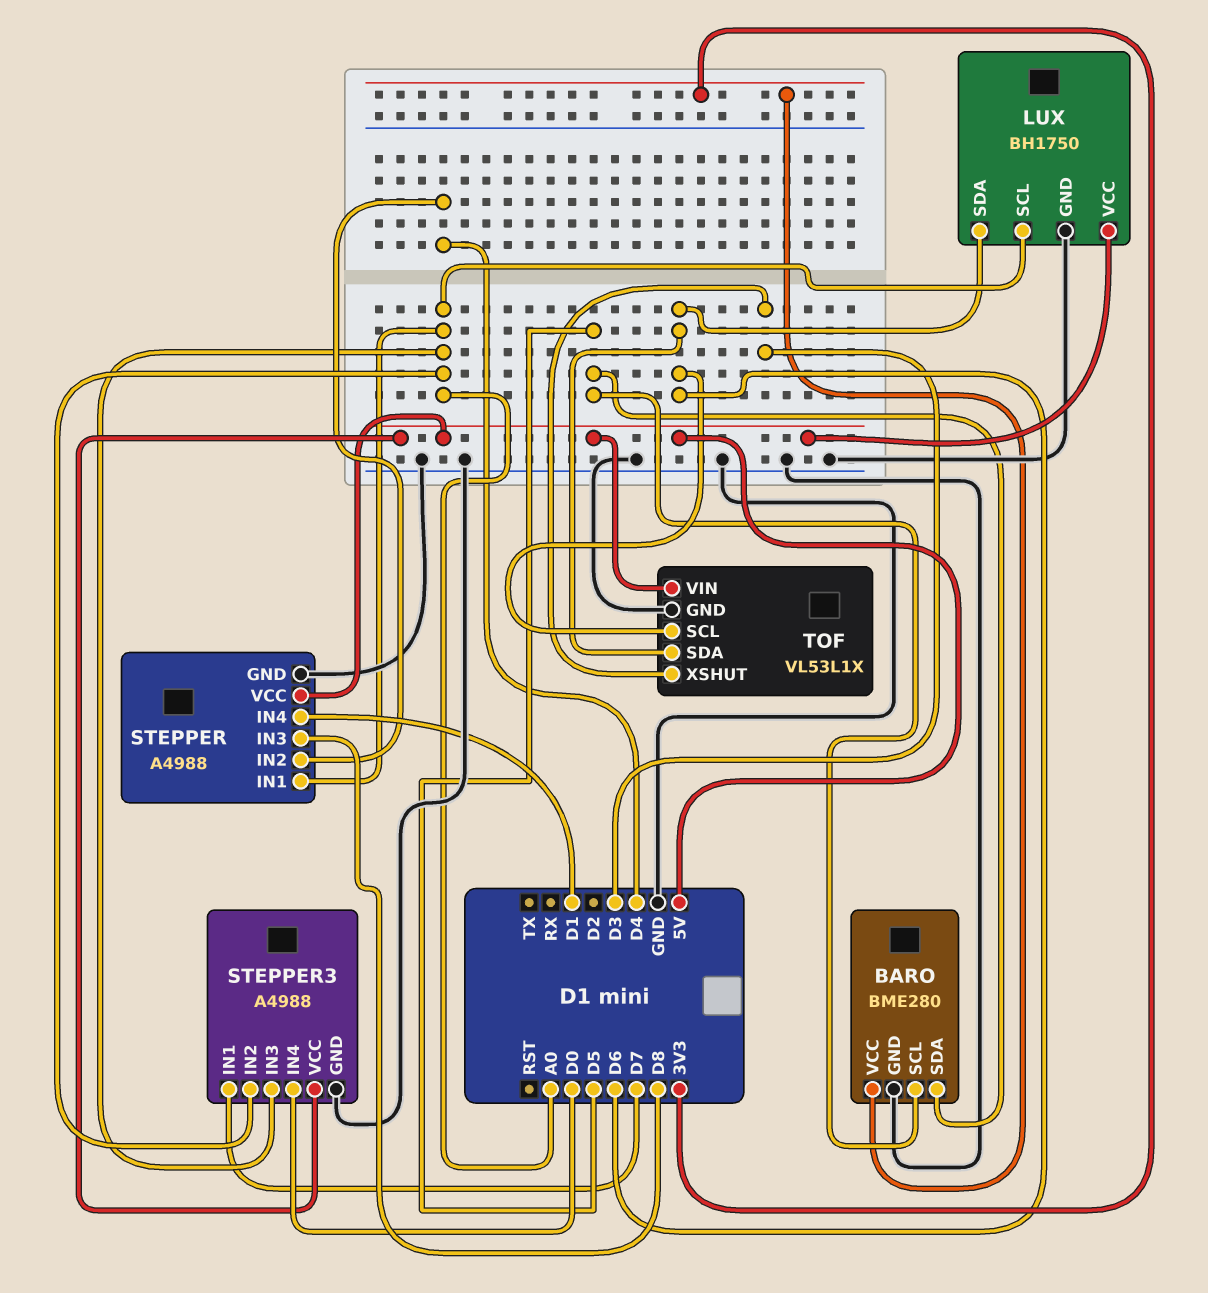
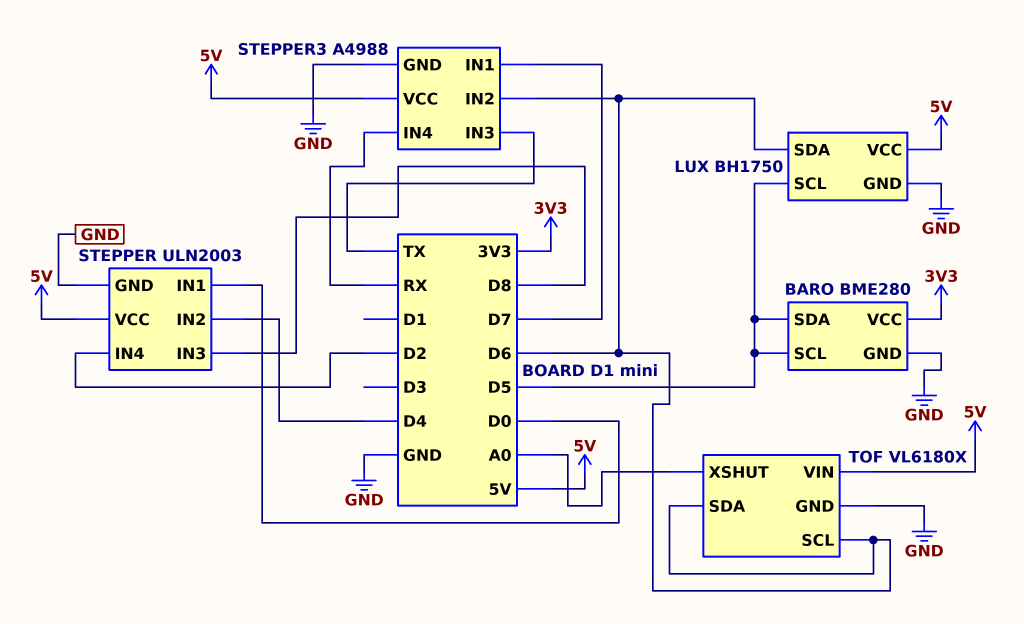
LUX pin SCL: A0 -> D5
STEPPER: A4988 -> ULN2003
STEPPER pin IN1: A0 -> D0
STEPPER pin IN4: D1 -> D2
STEPPER3 pin IN2: A0 -> D6
STEPPER3 pin IN3: A0 -> TX
STEPPER3 pin IN4: D0 -> RX
TOF: VL53L1X -> VL6180X
TOF pin XSHUT: D3 -> A0

